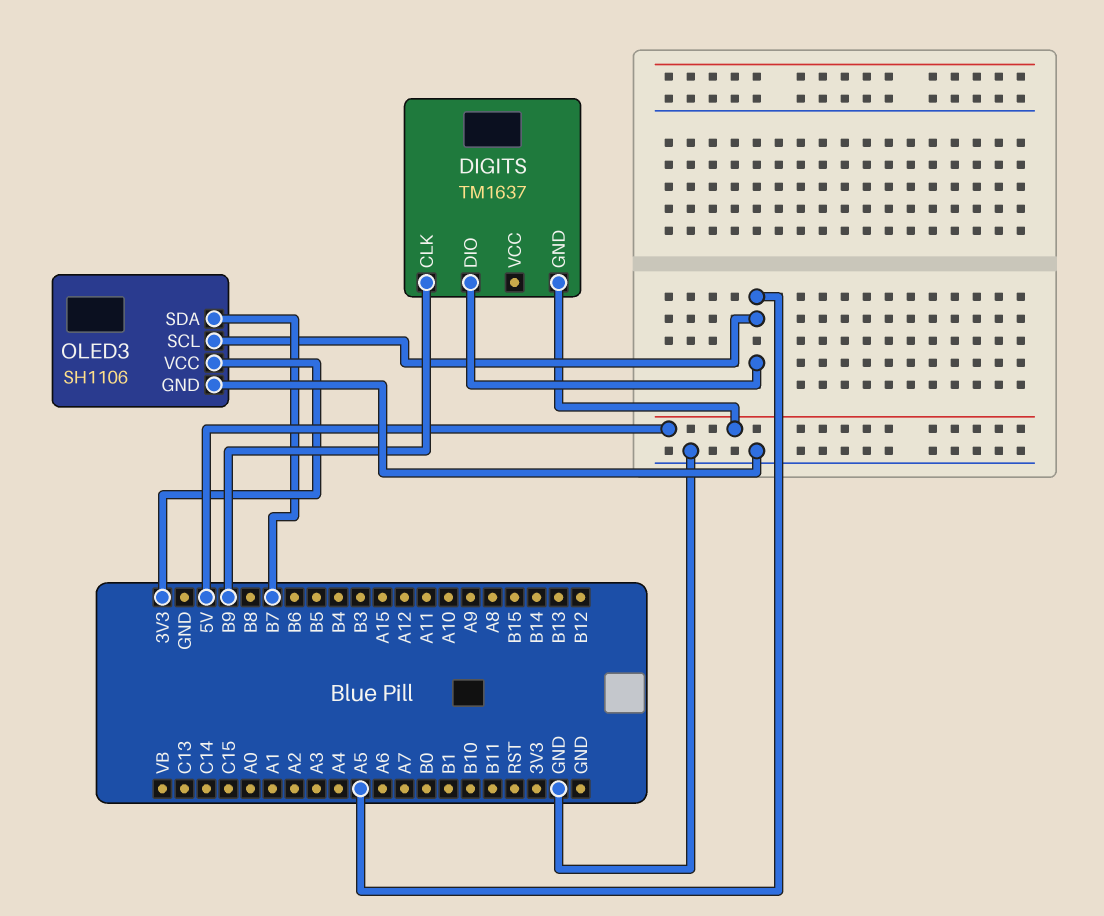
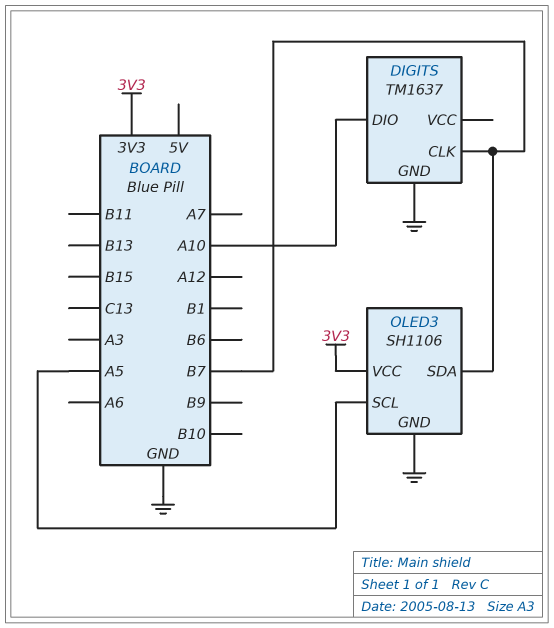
DIGITS pin CLK: B9 -> B7
DIGITS pin DIO: A5 -> A10
DIGITS pin GND: 5V -> GND

